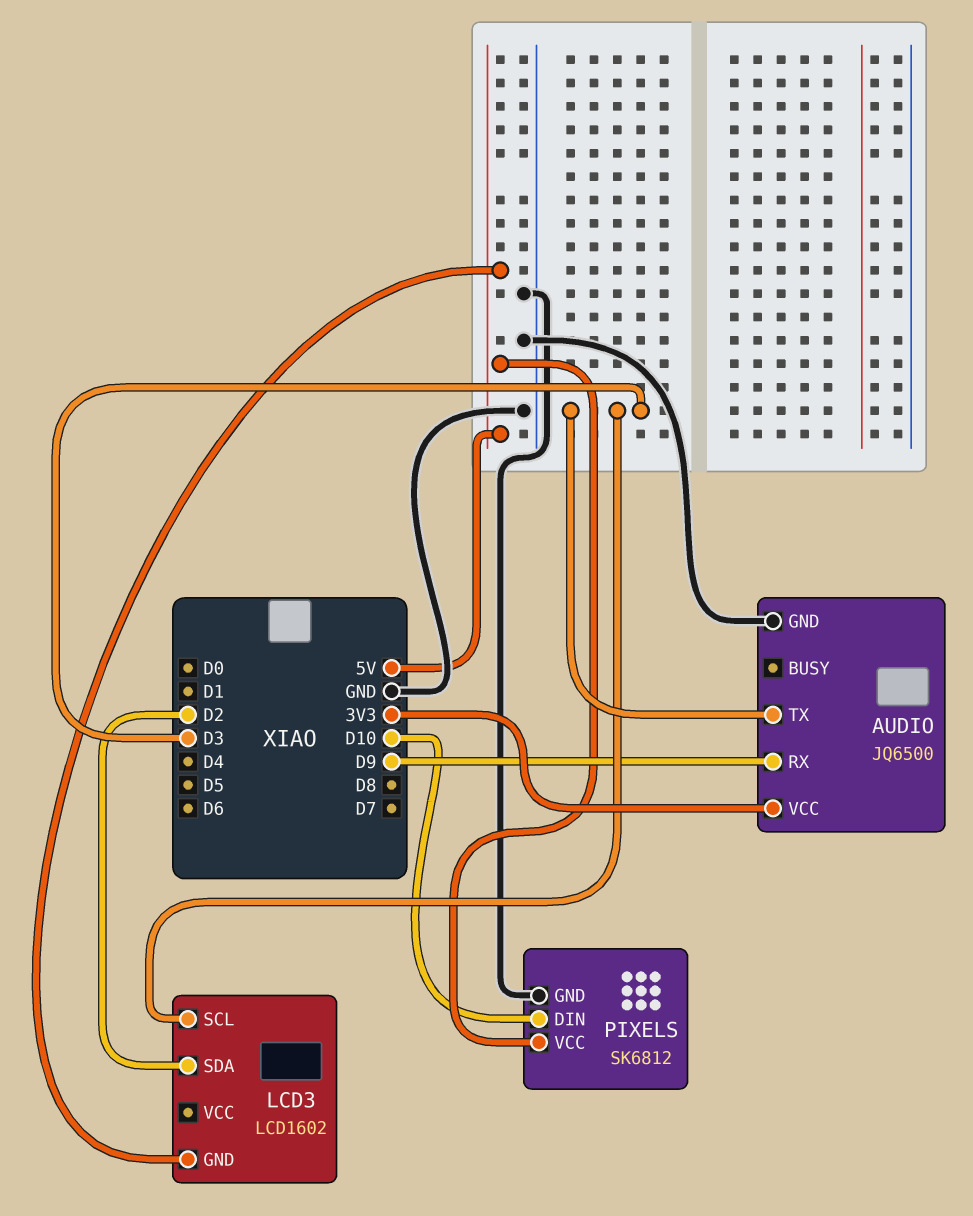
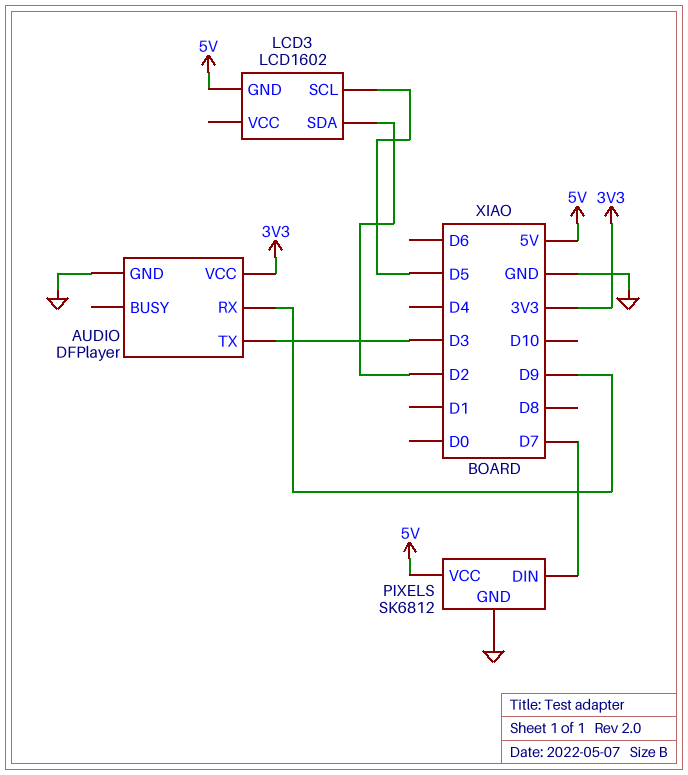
AUDIO: JQ6500 -> DFPlayer
LCD3 pin SCL: D3 -> D5
PIXELS pin DIN: D10 -> D7

